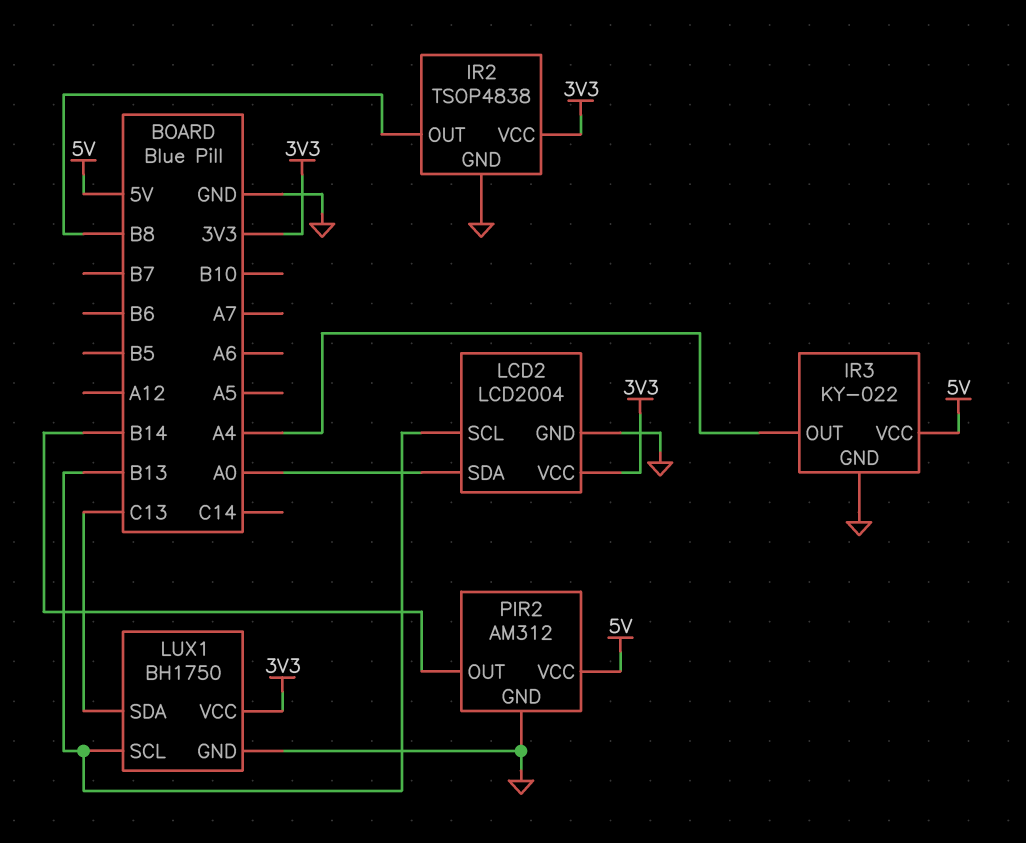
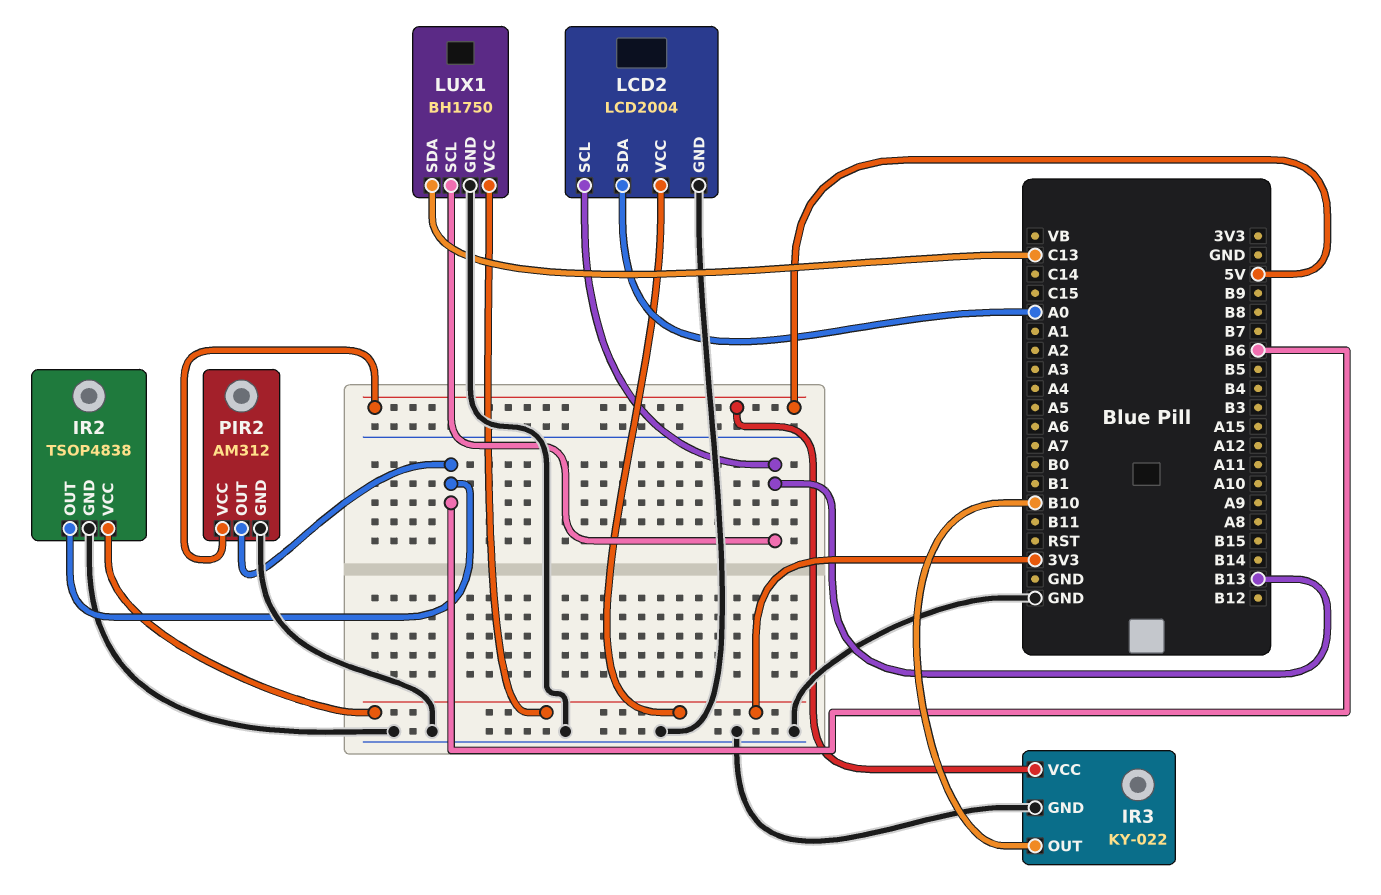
IR2 pin OUT: B8 -> B6
IR3 pin OUT: A4 -> B10
PIR2 pin OUT: B14 -> B6

